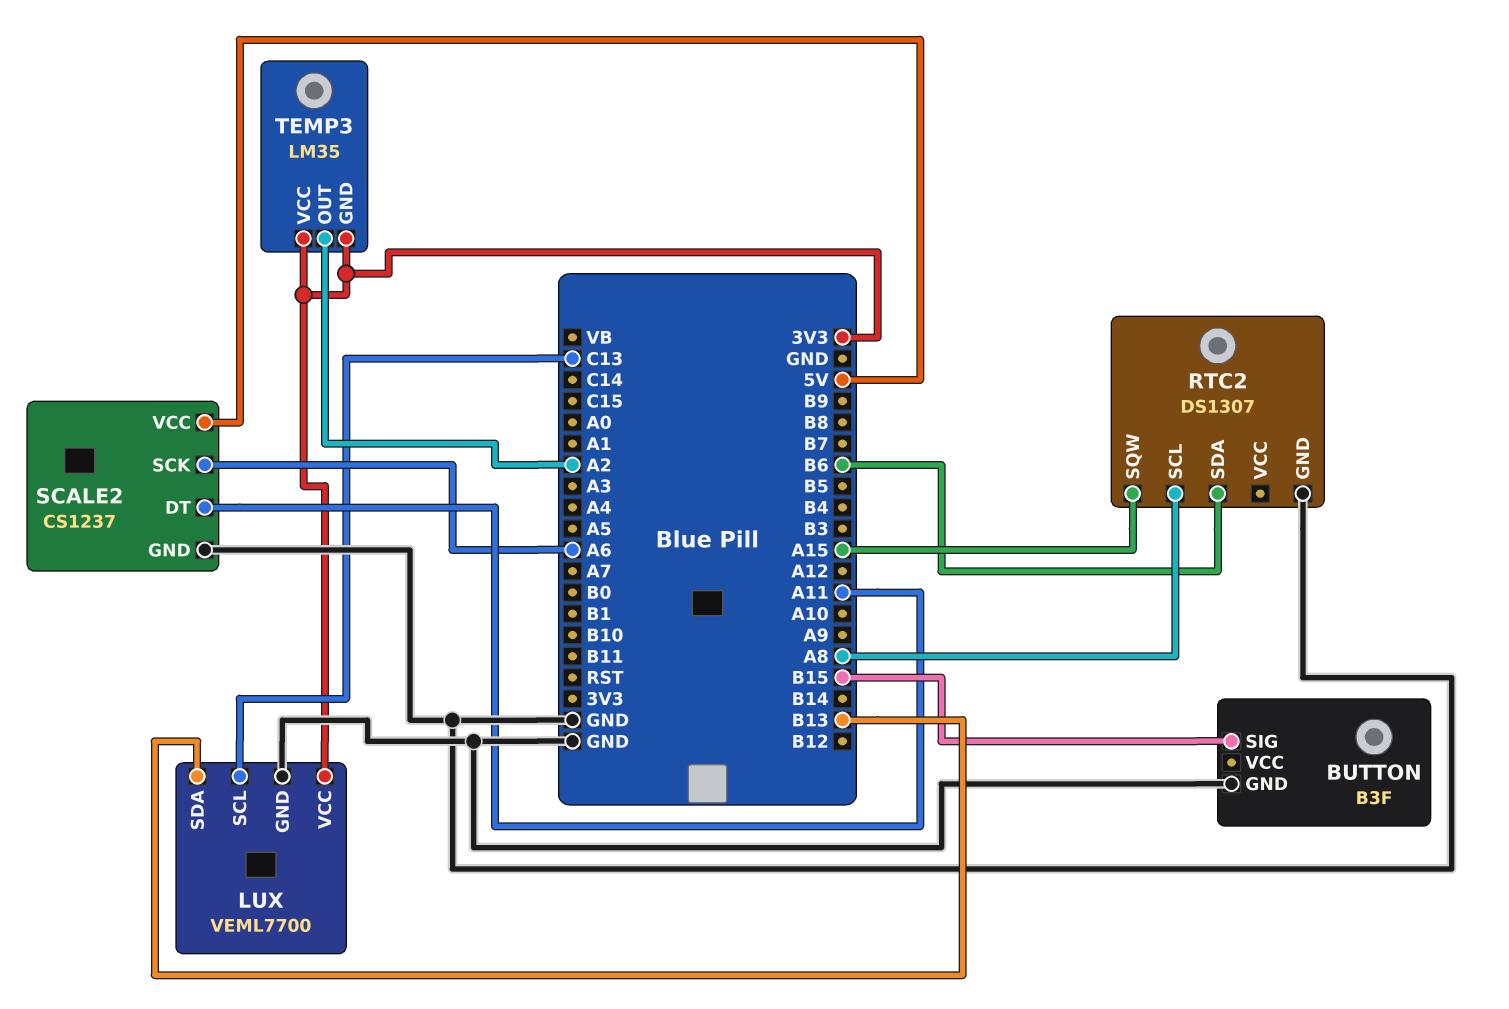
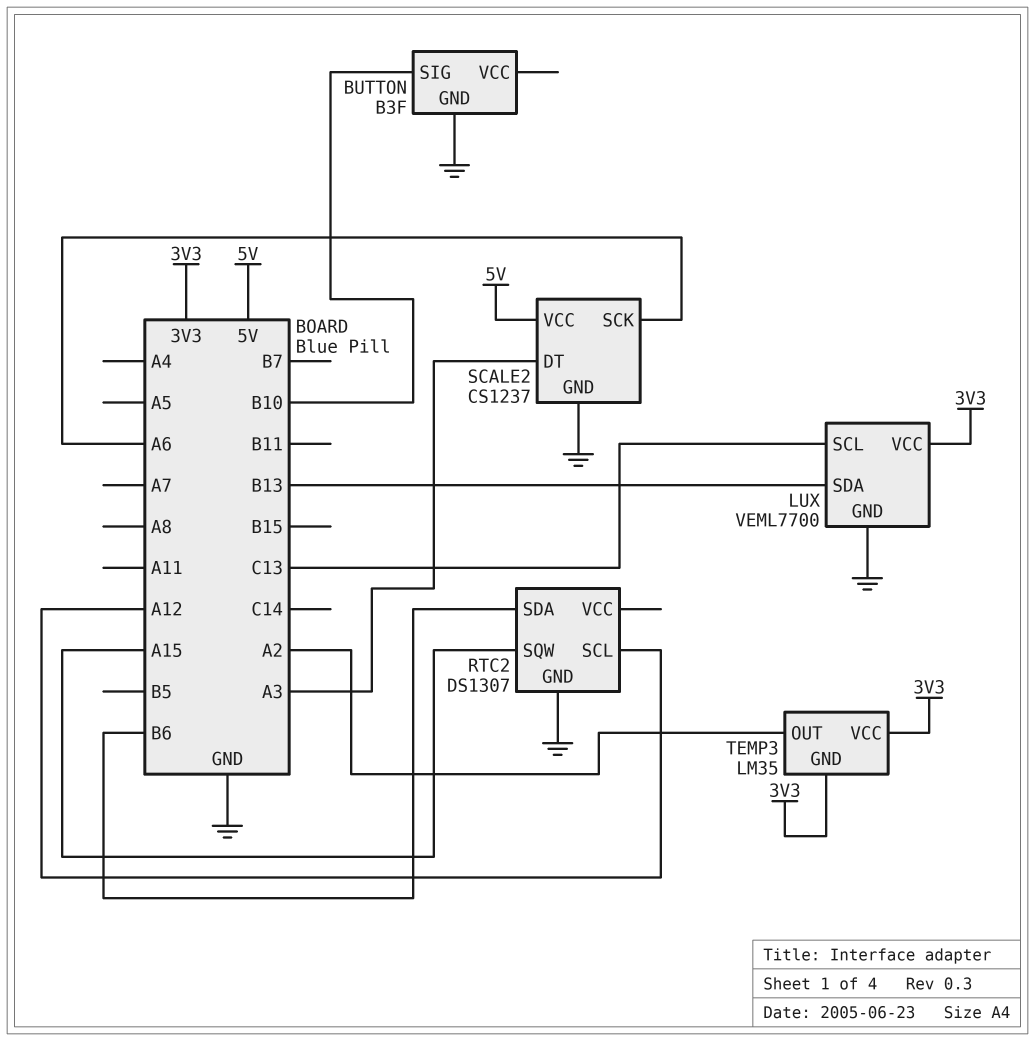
BUTTON pin SIG: B15 -> B10
RTC2 pin SCL: A8 -> A12
SCALE2 pin DT: A11 -> A3

